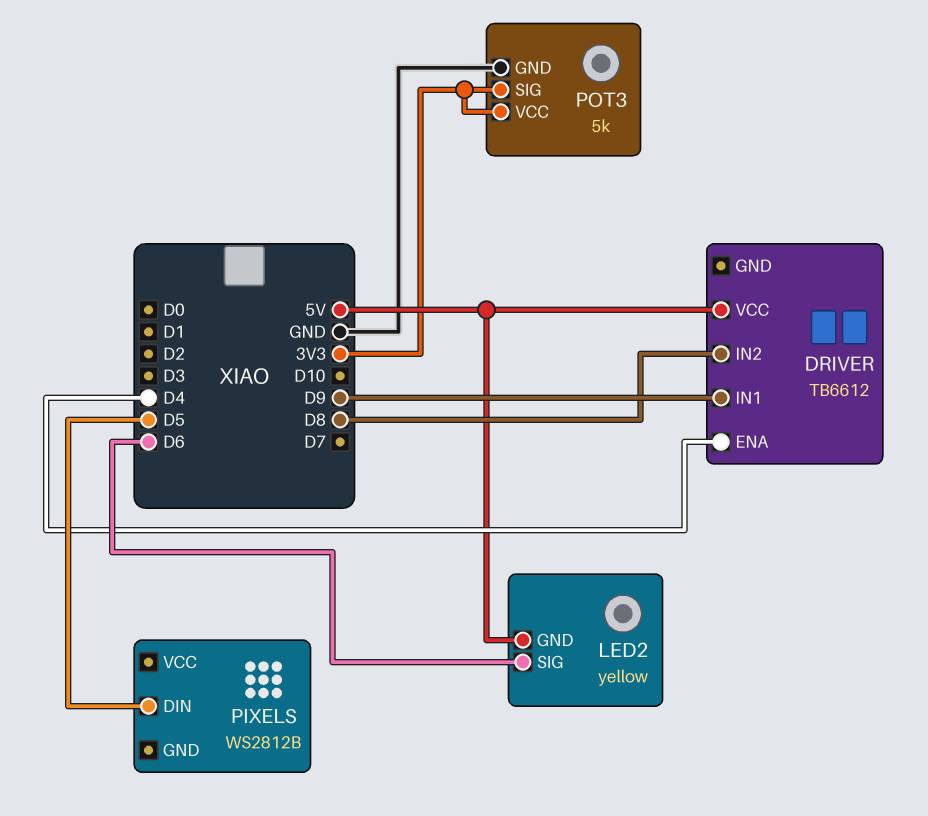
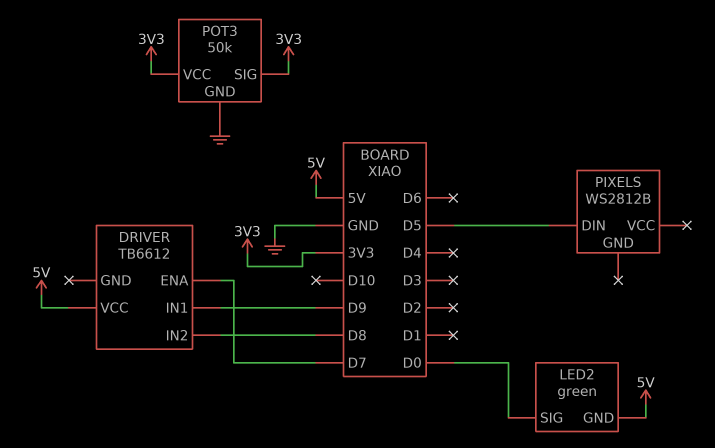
DRIVER pin ENA: D4 -> D7
LED2: yellow -> green
LED2 pin SIG: D6 -> D0
POT3: 5k -> 50k

